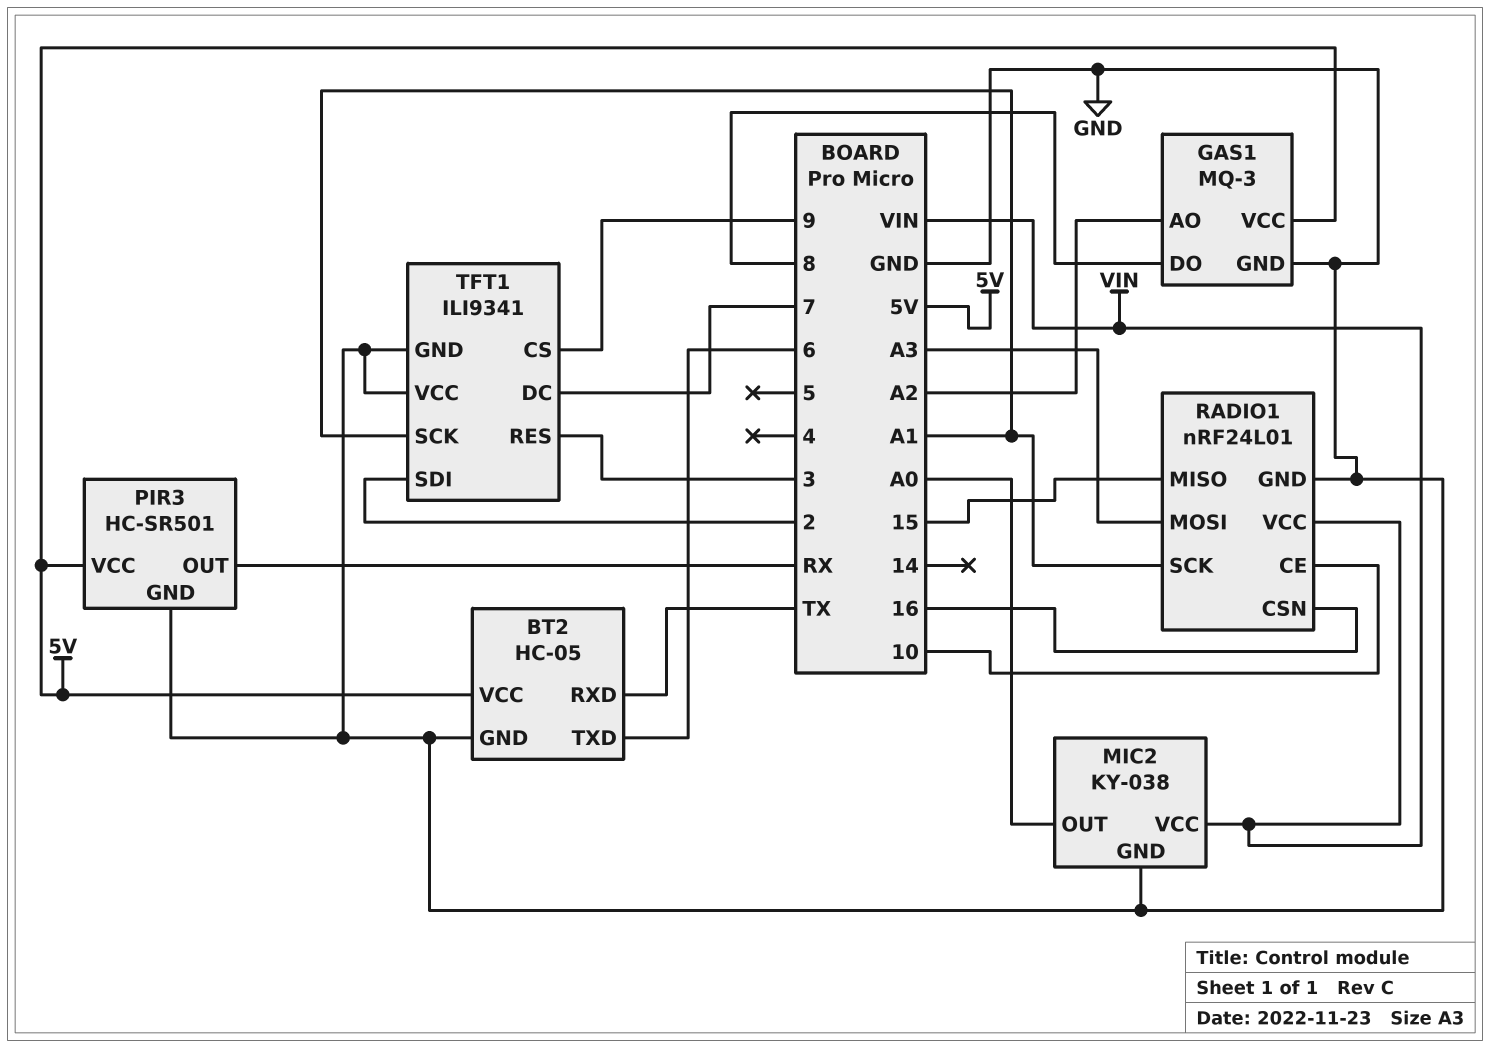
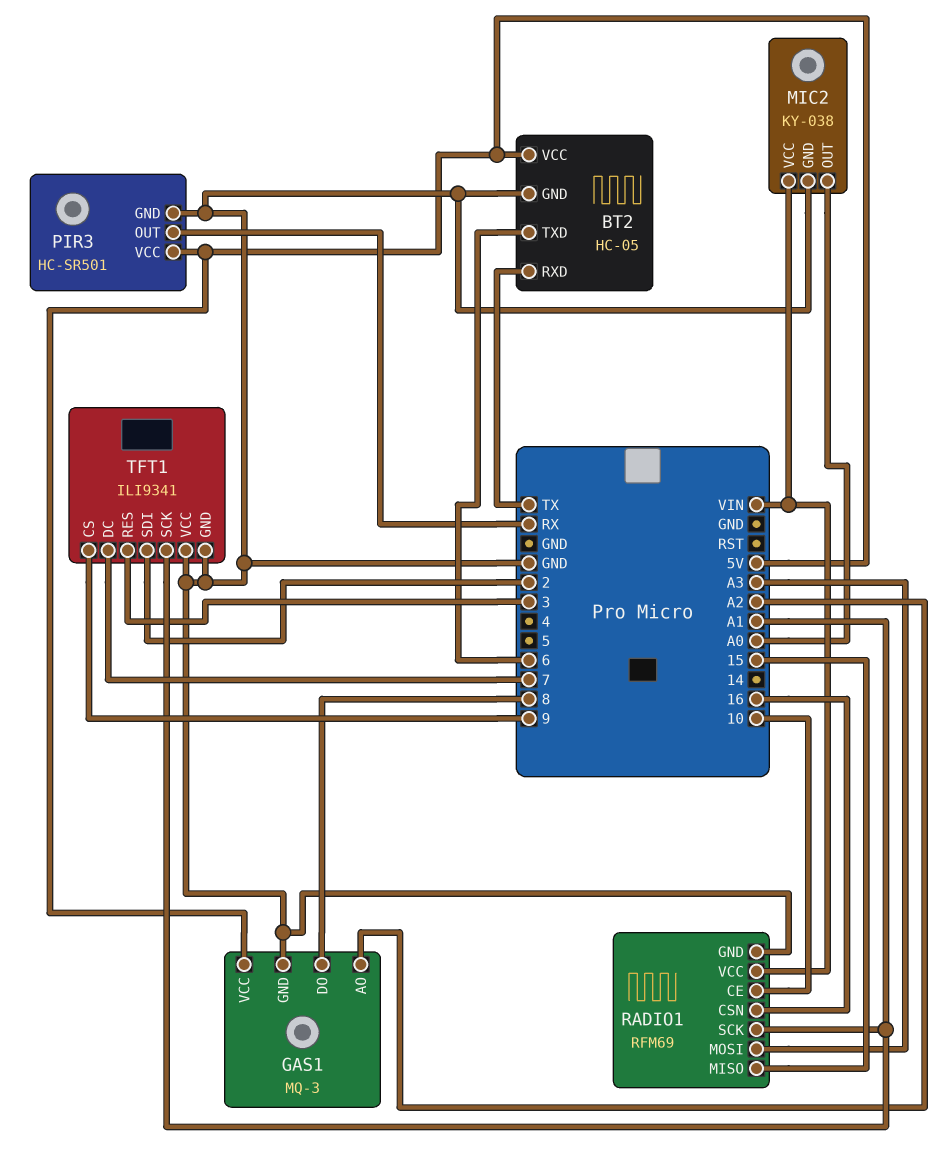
RADIO1: nRF24L01 -> RFM69

